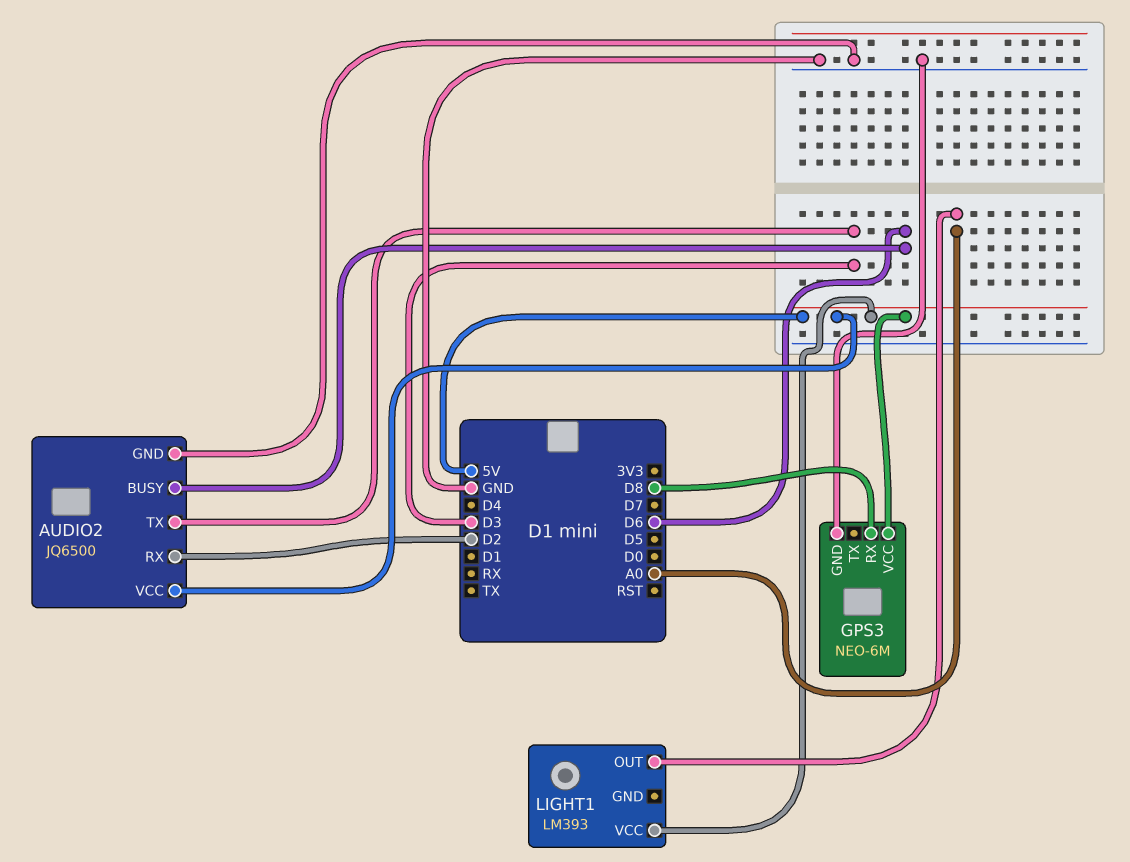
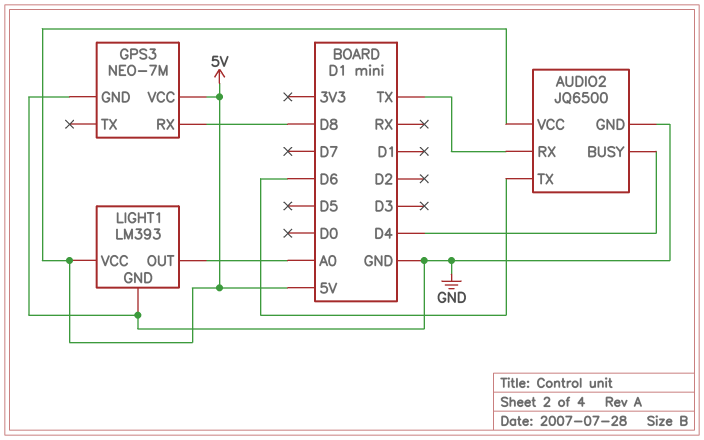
AUDIO2 pin BUSY: D6 -> D4
AUDIO2 pin RX: D2 -> TX
AUDIO2 pin TX: D3 -> D6
GPS3: NEO-6M -> NEO-7M
LIGHT1 pin GND: none -> GND

